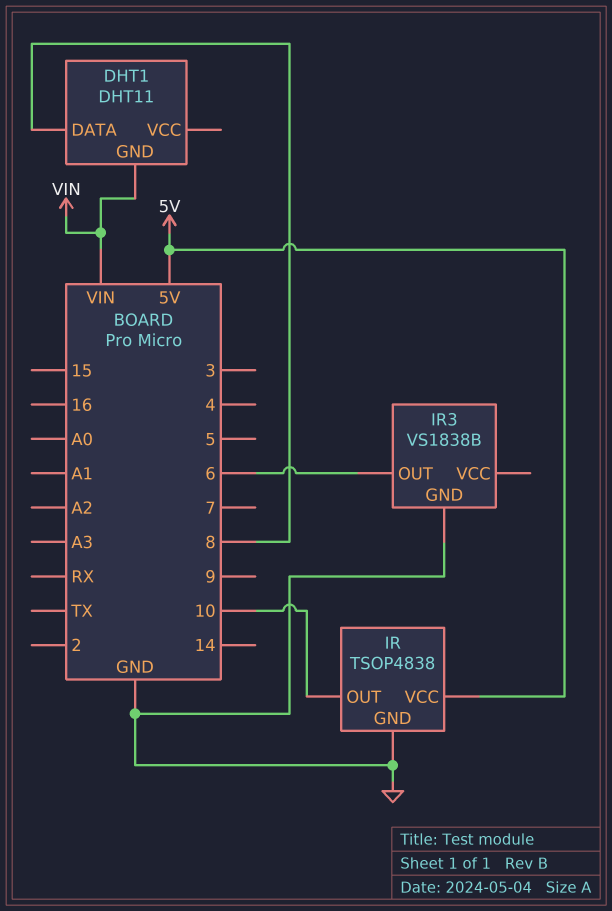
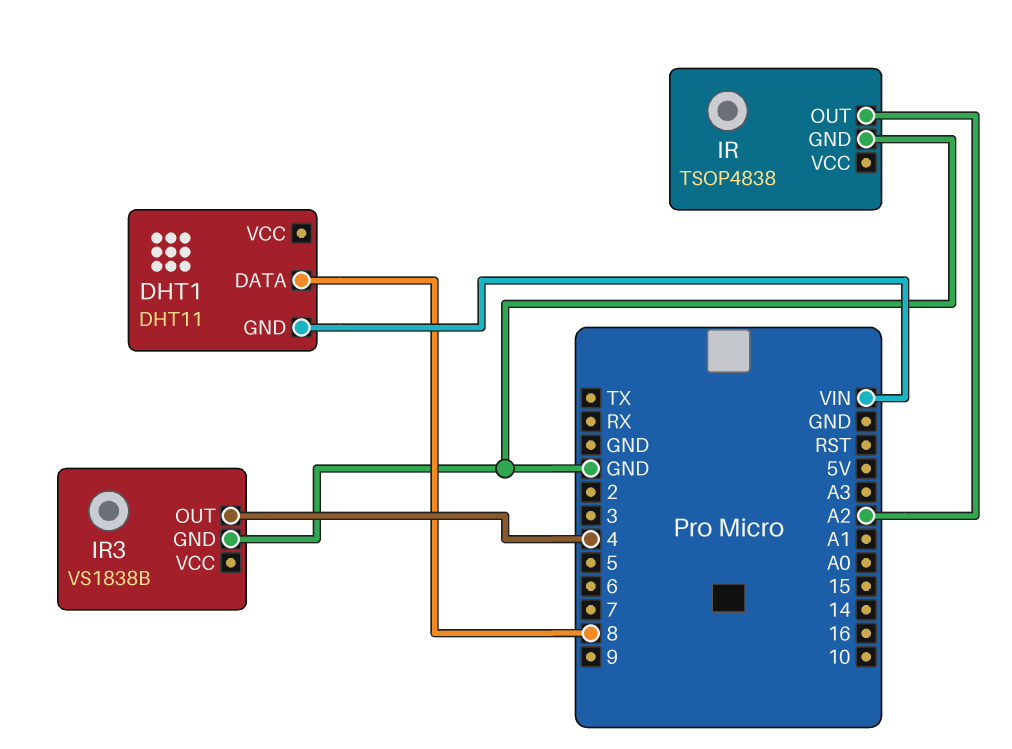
IR pin OUT: 10 -> A2
IR pin VCC: 5V -> none
IR3 pin OUT: 6 -> 4

